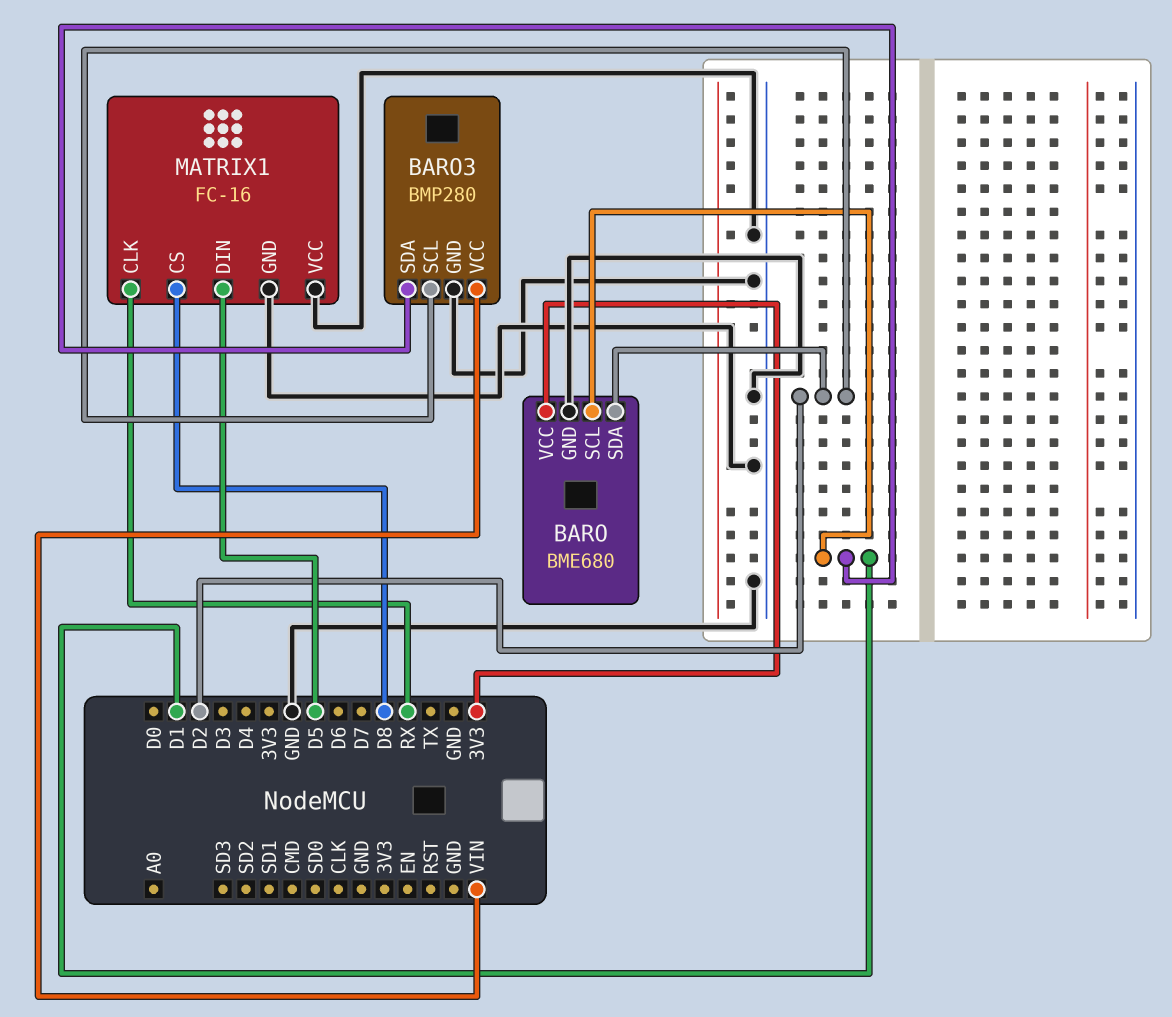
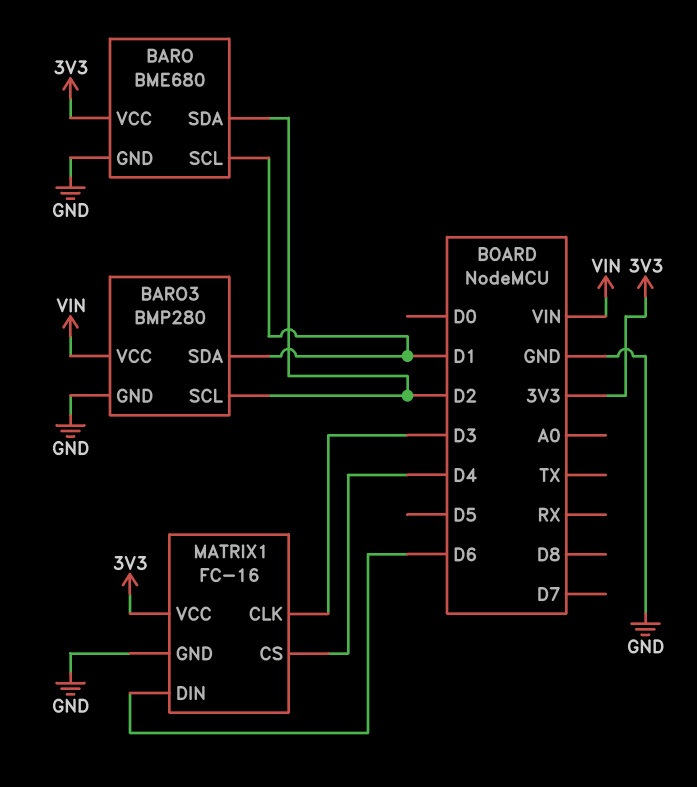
MATRIX1 pin CLK: RX -> D3
MATRIX1 pin CS: D8 -> D4
MATRIX1 pin DIN: D5 -> D6
MATRIX1 pin VCC: GND -> 3V3

